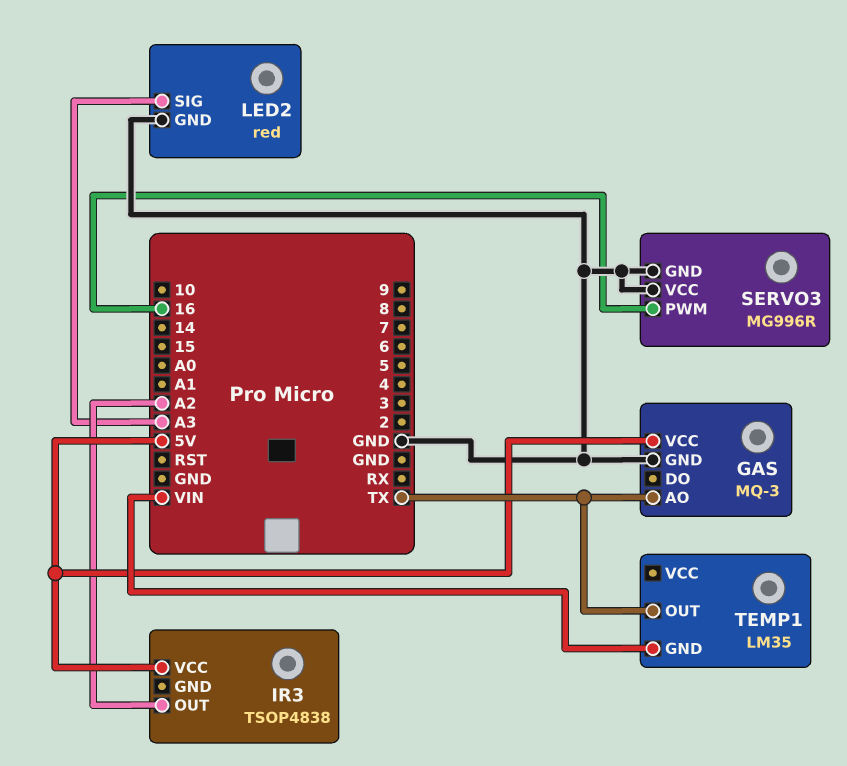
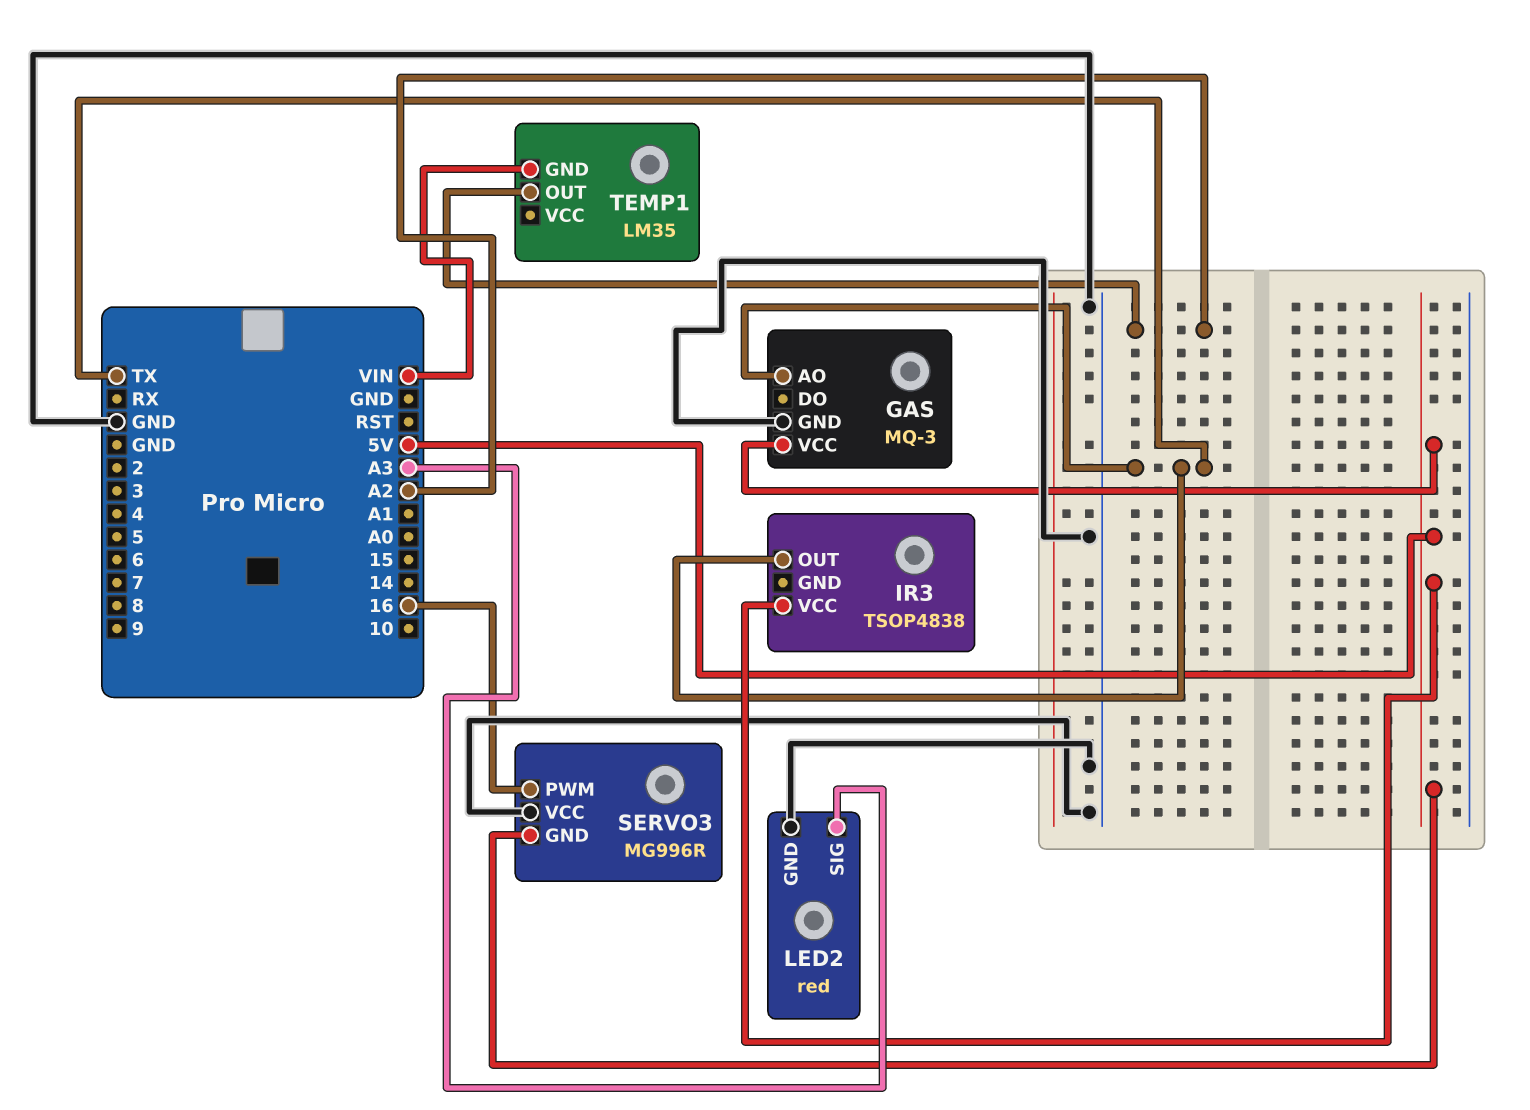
IR3 pin OUT: A2 -> TX
SERVO3 pin GND: GND -> 5V
TEMP1 pin OUT: TX -> A2

